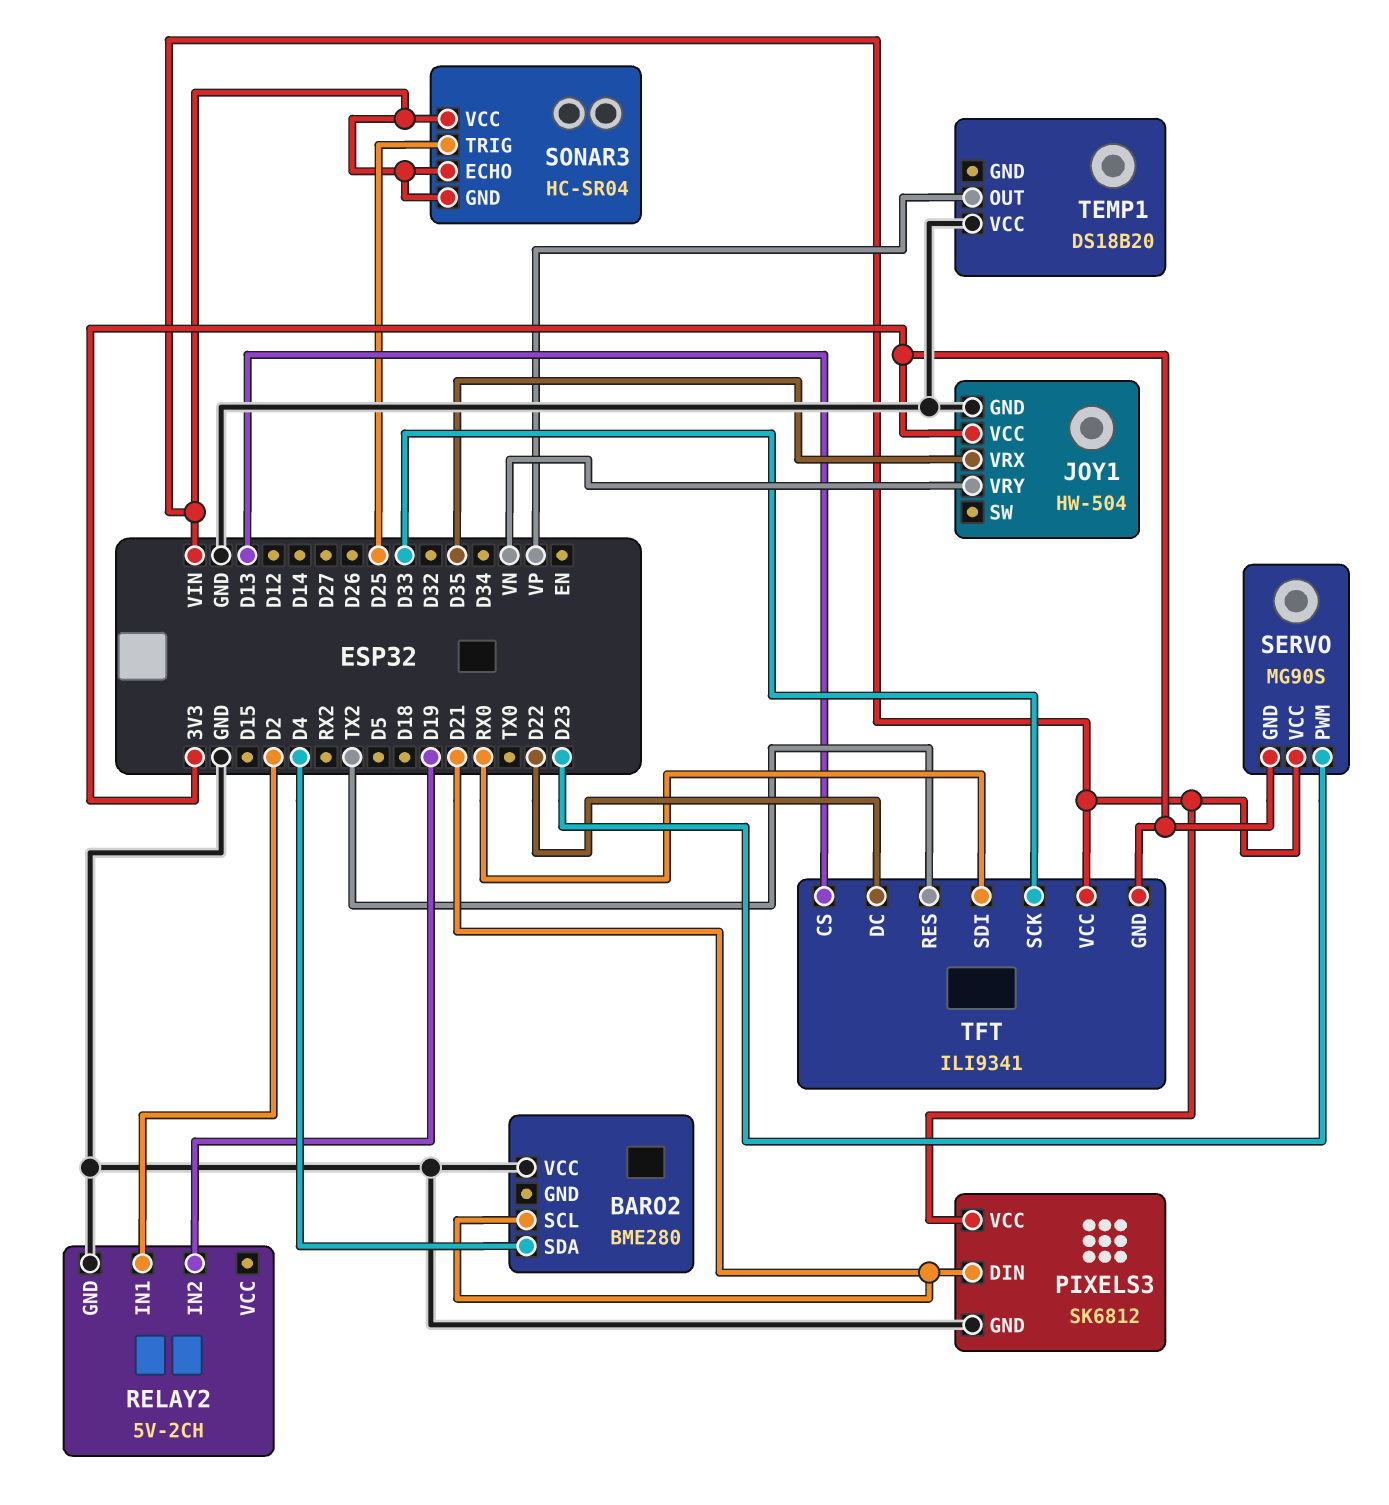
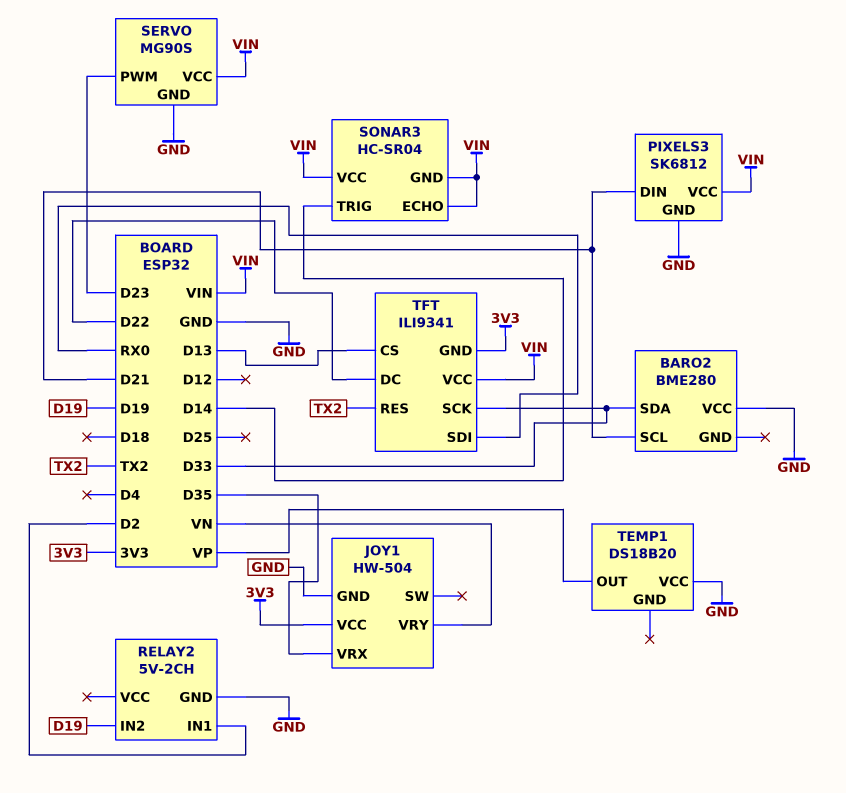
BARO2 pin SDA: D4 -> D33
SERVO pin GND: 3V3 -> GND
SONAR3 pin TRIG: D25 -> D14

